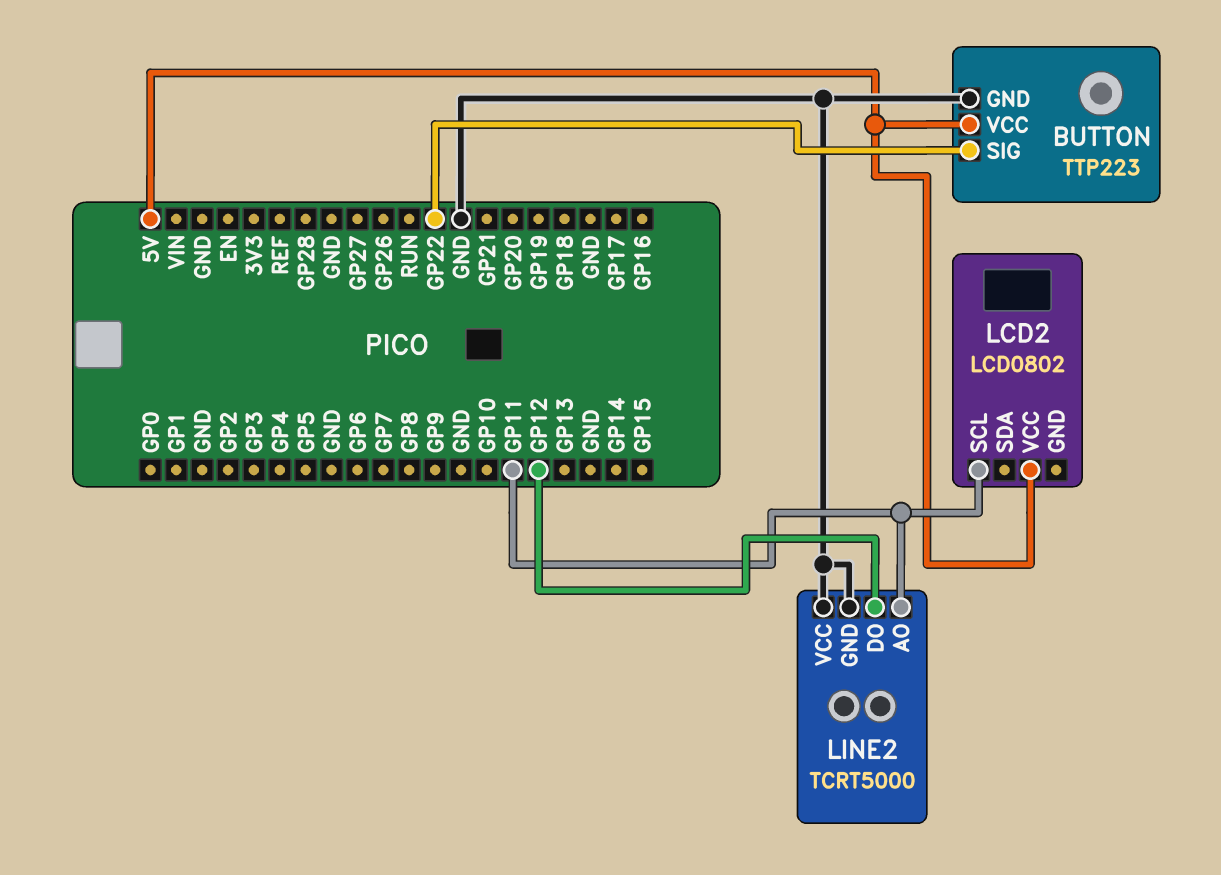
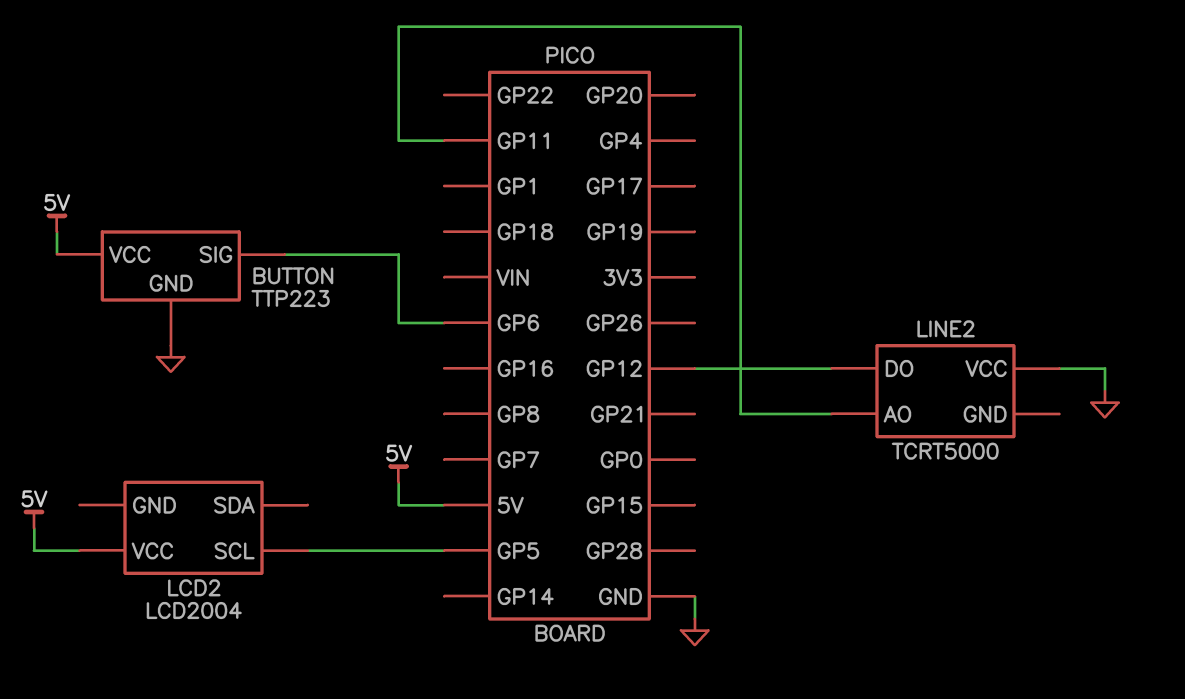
BUTTON pin SIG: GP22 -> GP6
LCD2: LCD0802 -> LCD2004
LCD2 pin SCL: GP11 -> GP5
LINE2 pin GND: GND -> none

